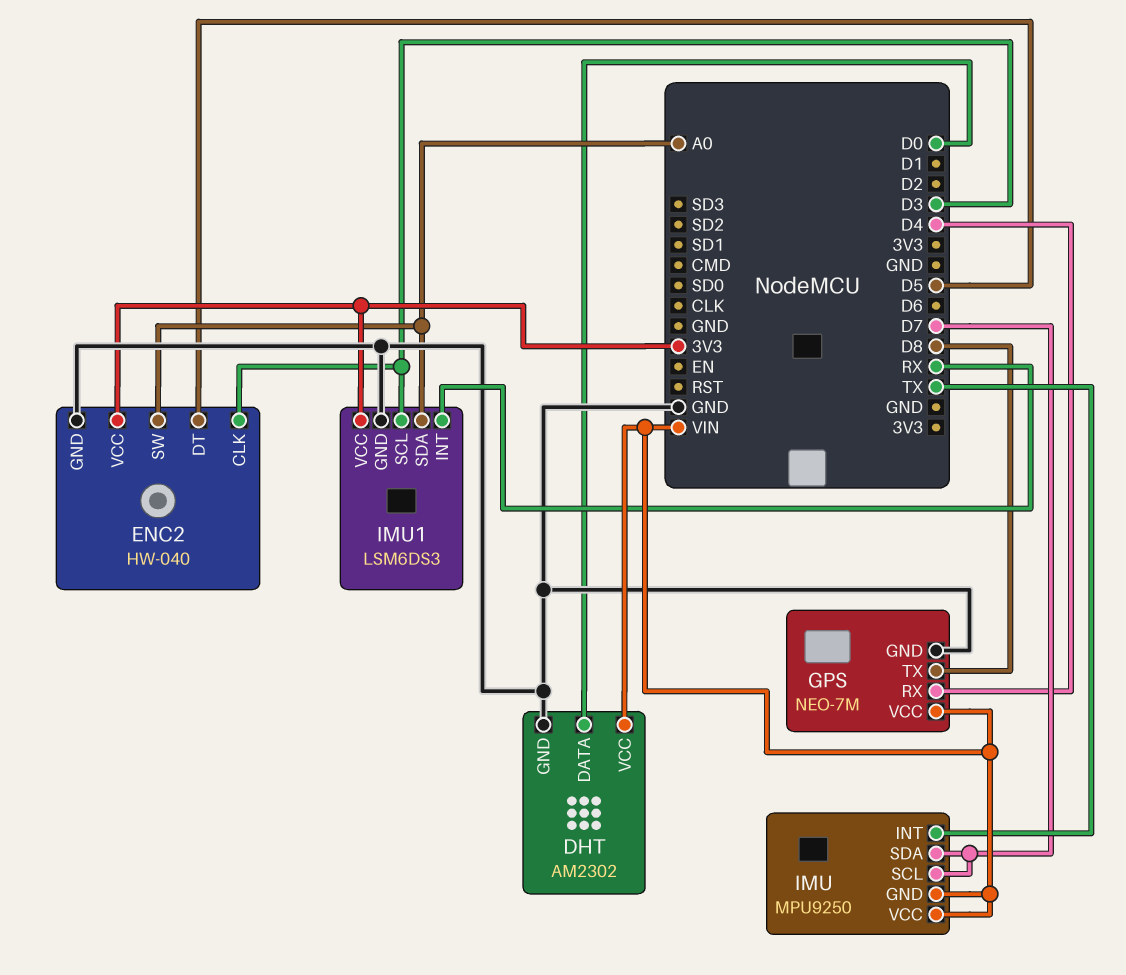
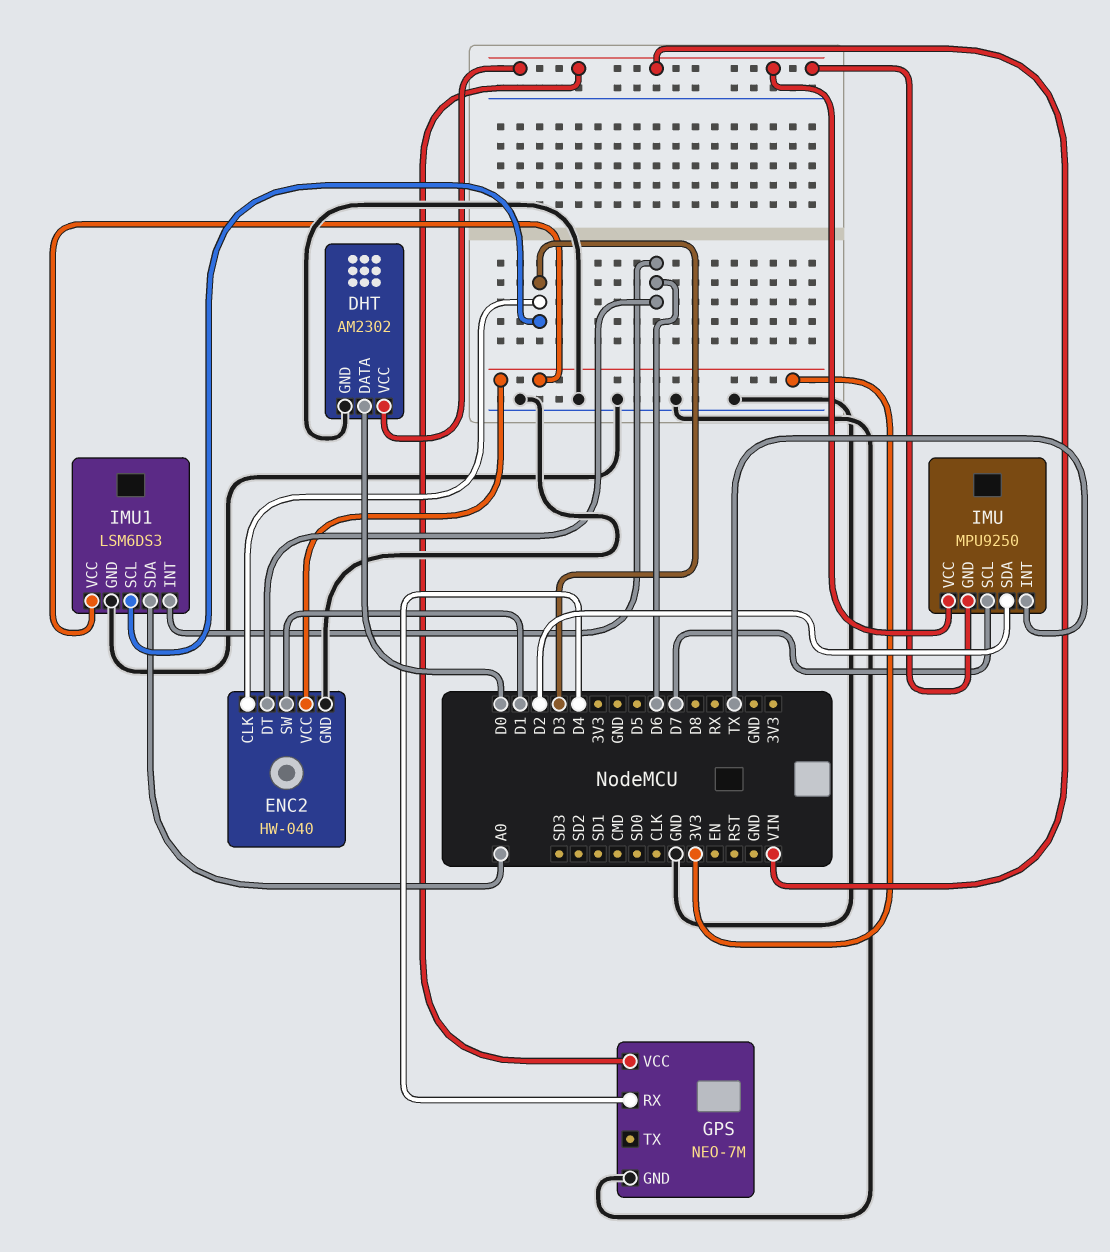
ENC2 pin DT: D5 -> D6
ENC2 pin SW: A0 -> D1
GPS pin TX: D8 -> none
IMU pin SDA: D7 -> D2
IMU1 pin INT: RX -> D6

